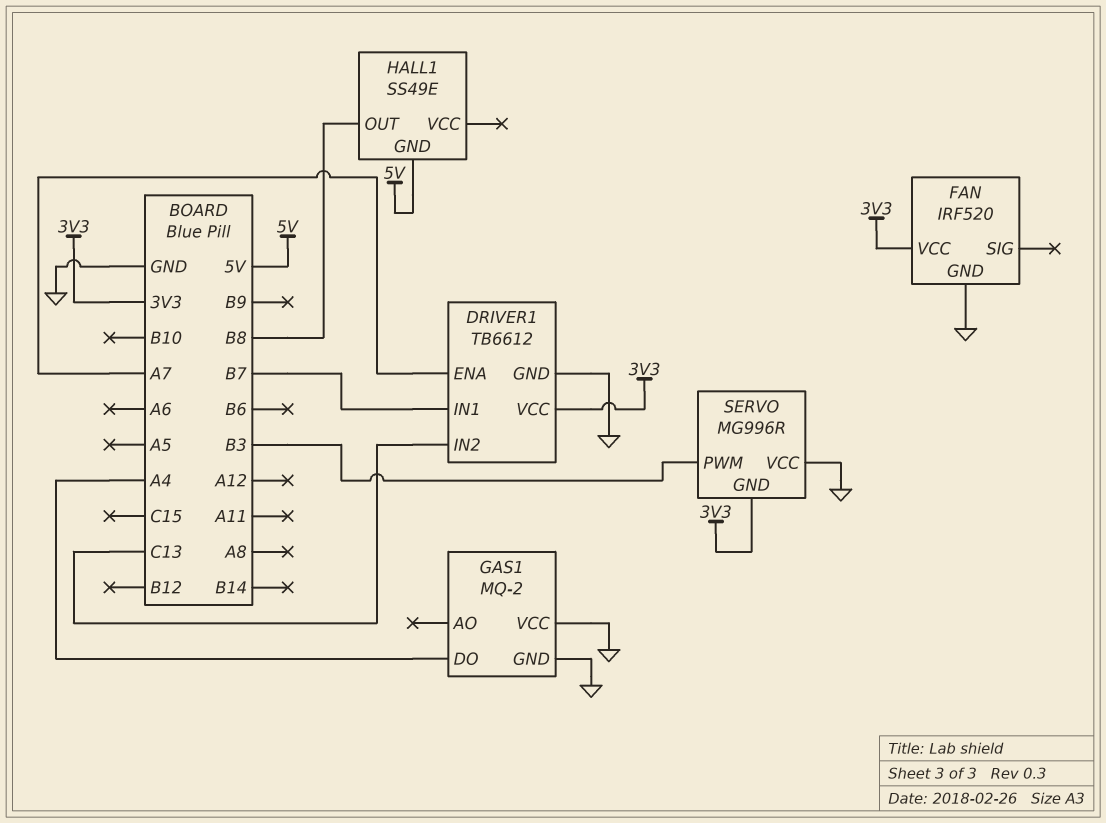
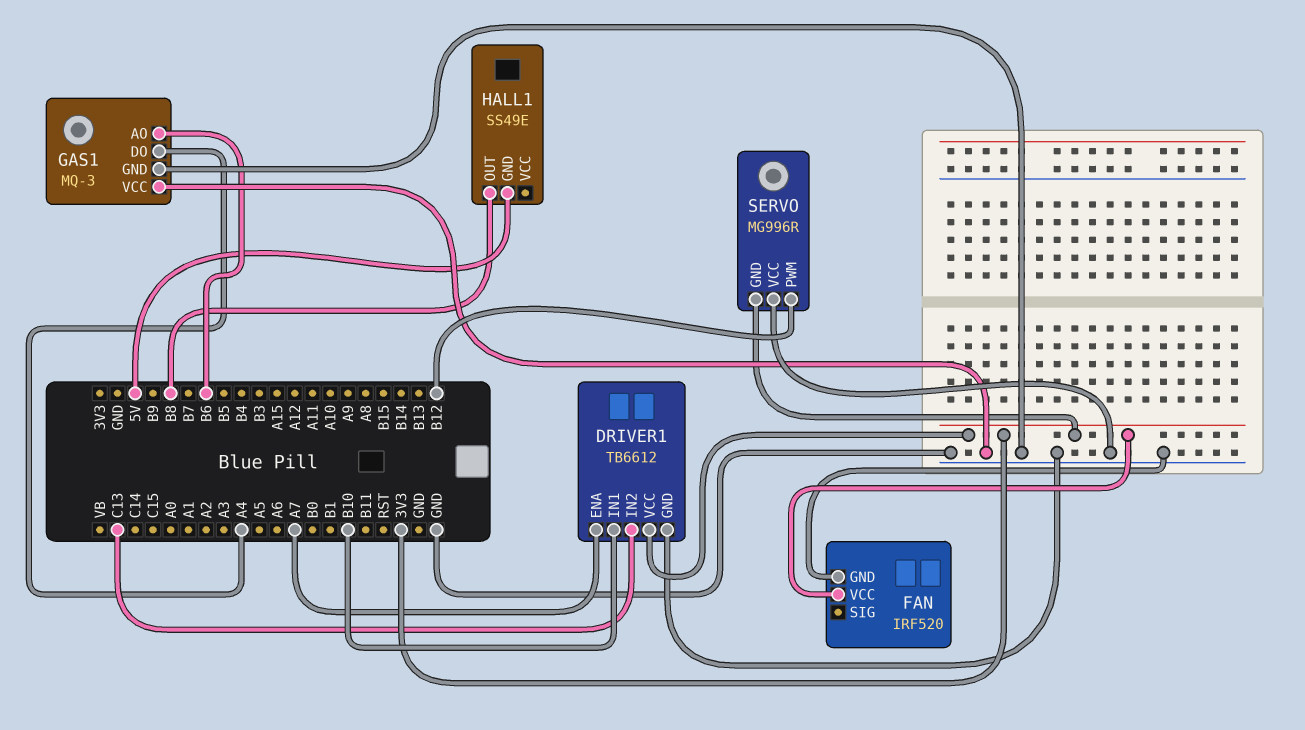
DRIVER1 pin IN1: B7 -> B10
GAS1: MQ-2 -> MQ-3
GAS1 pin AO: none -> B6
SERVO pin PWM: B3 -> B12

